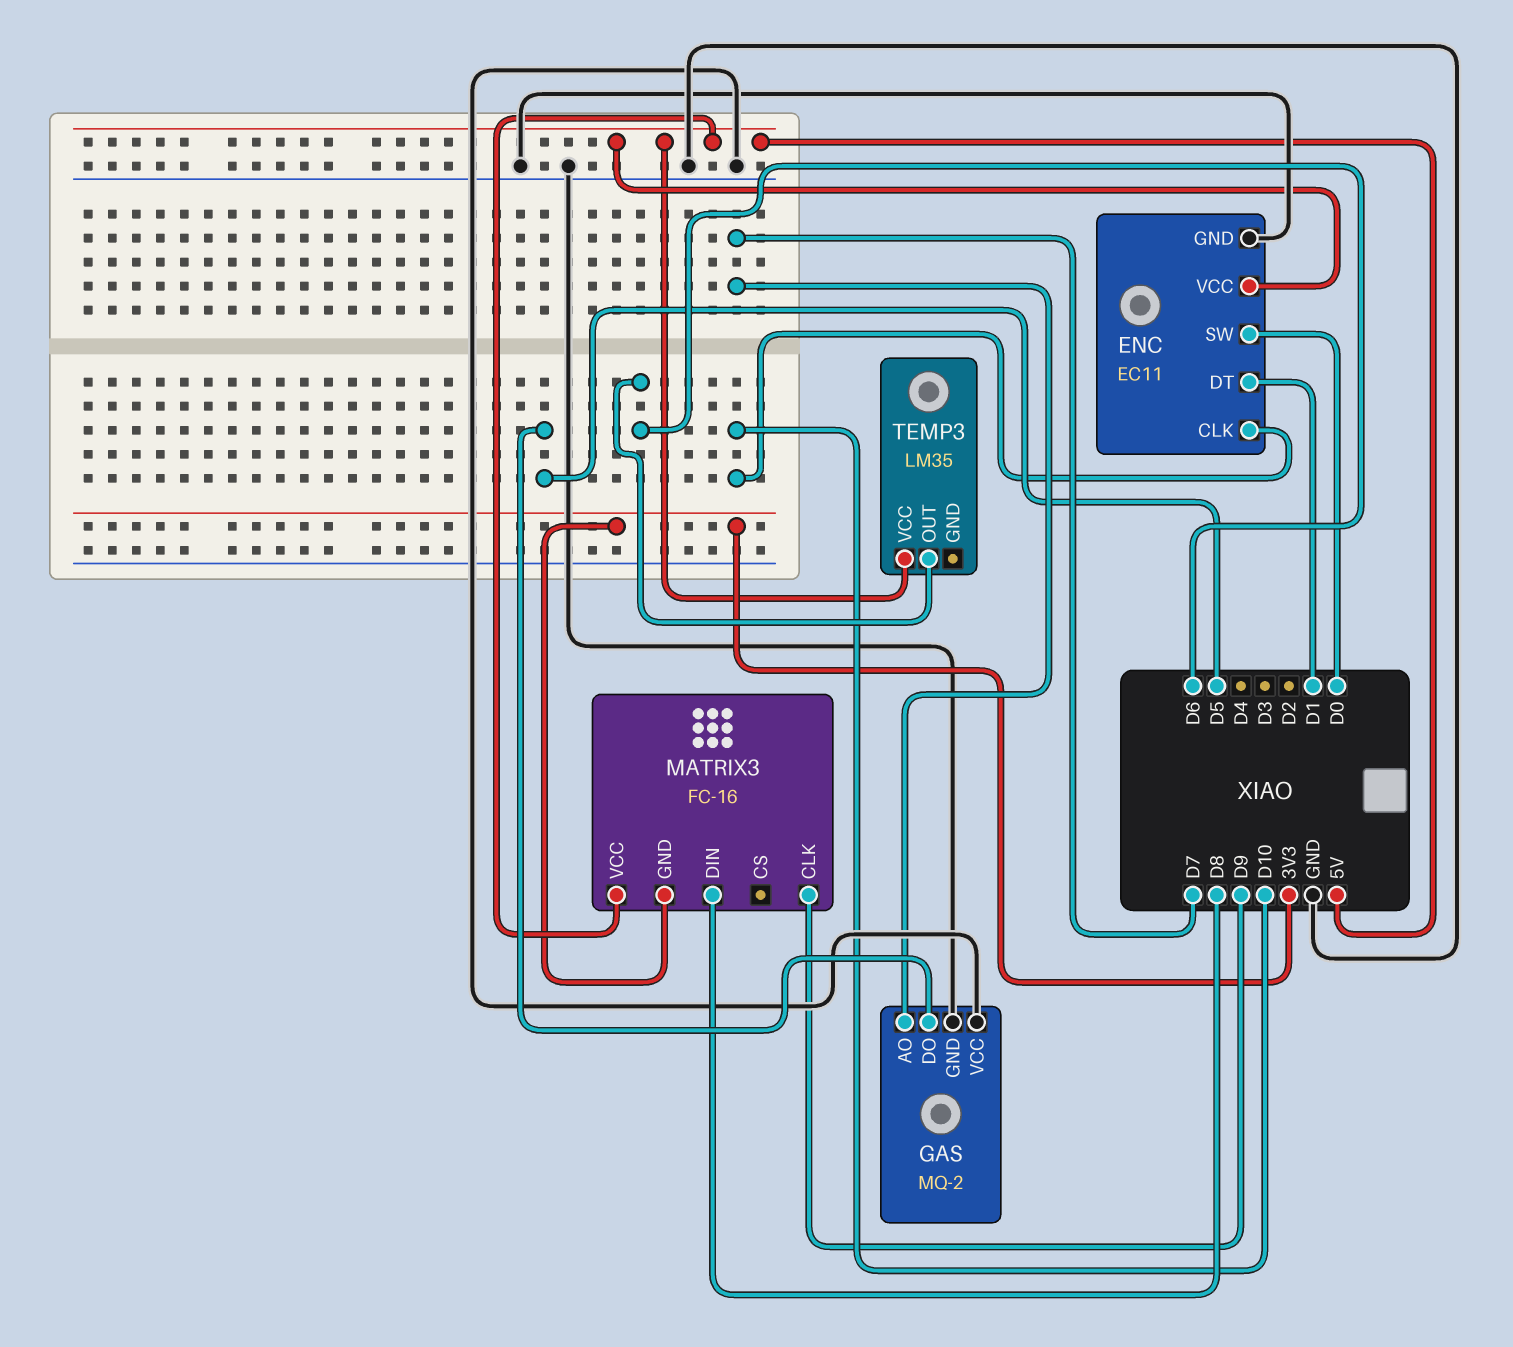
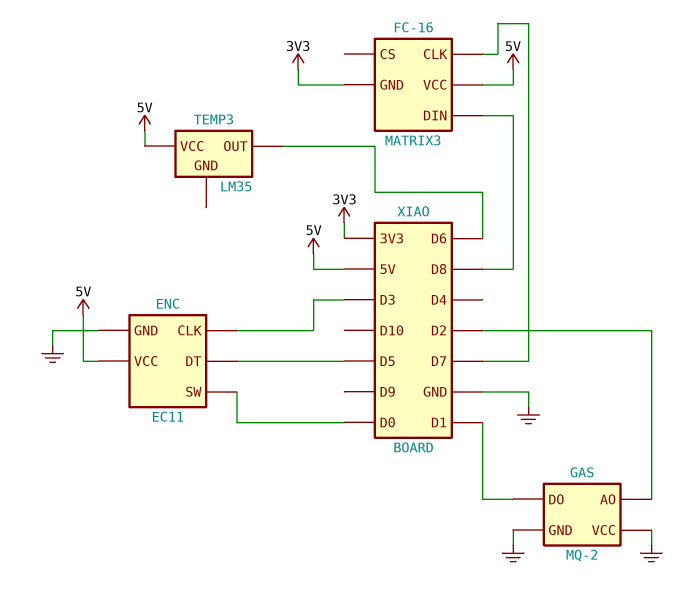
ENC pin CLK: D10 -> D3
ENC pin DT: D1 -> D5
GAS pin AO: D7 -> D2
GAS pin DO: D5 -> D1
MATRIX3 pin CLK: D9 -> D7

